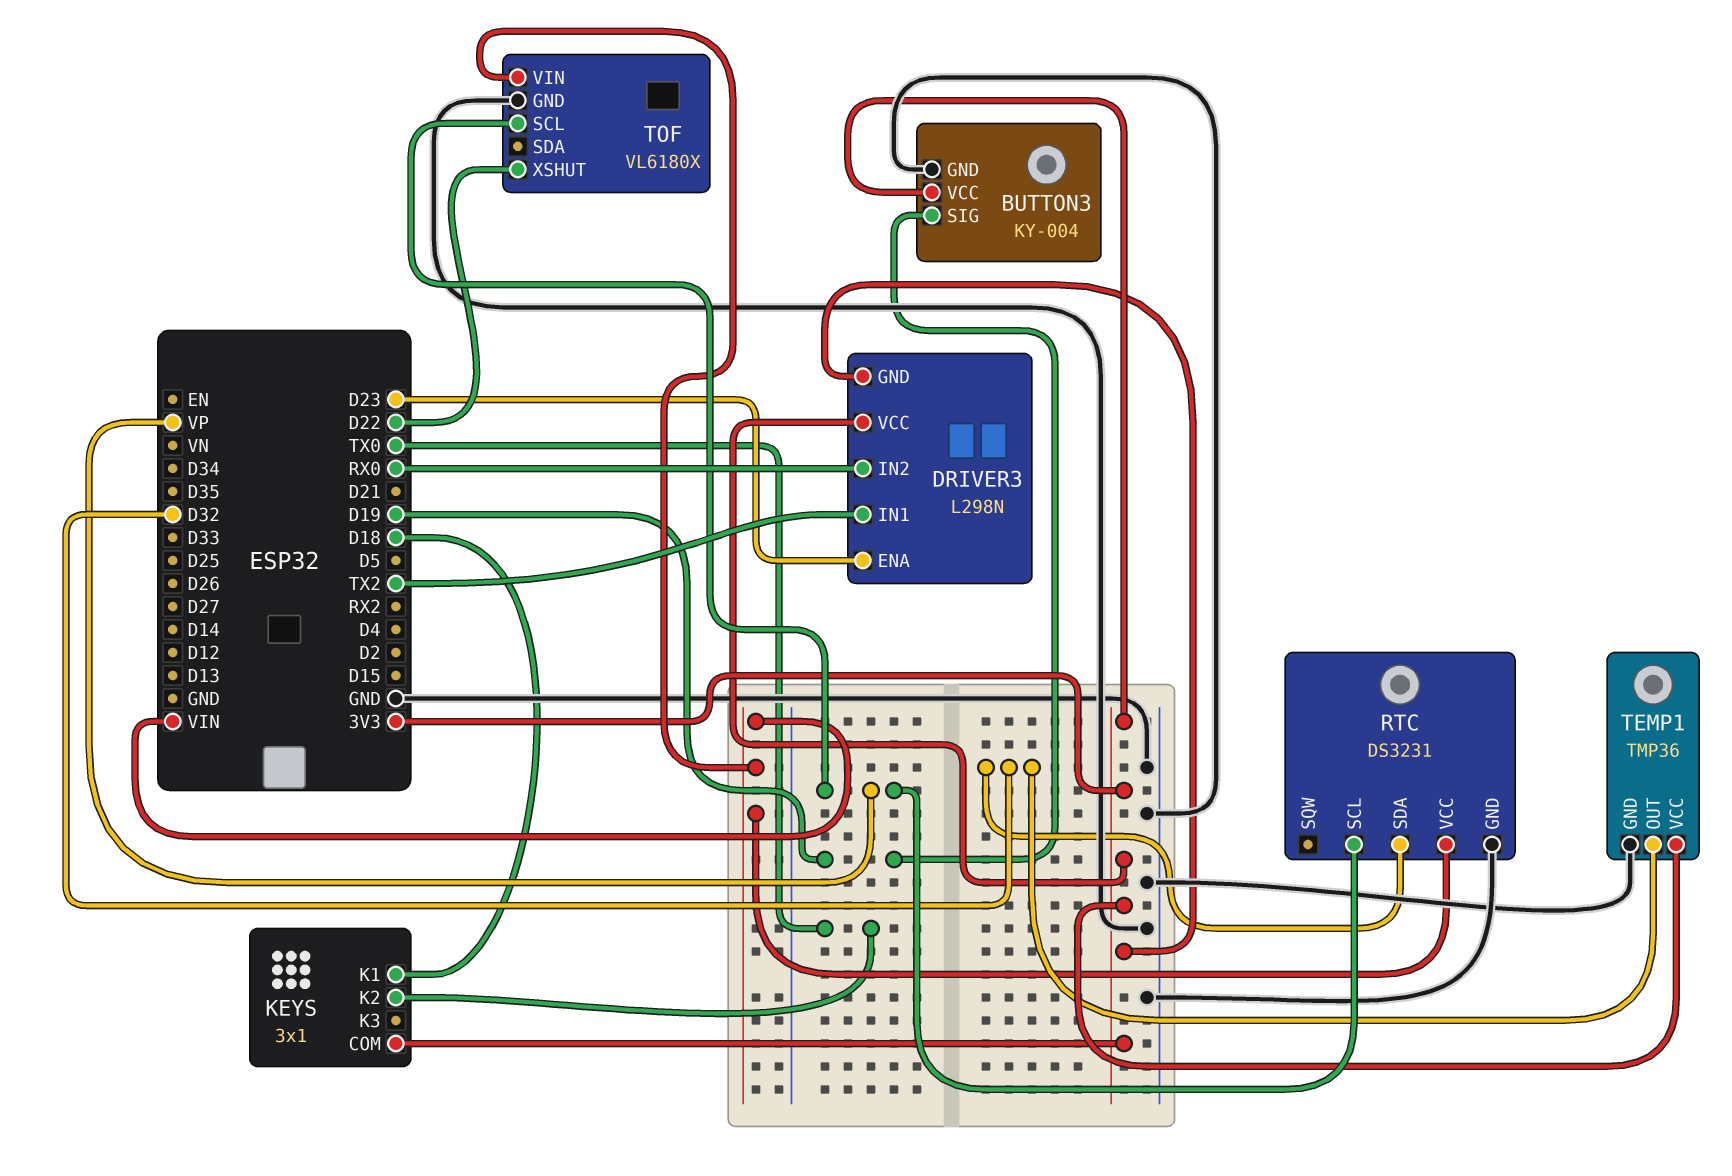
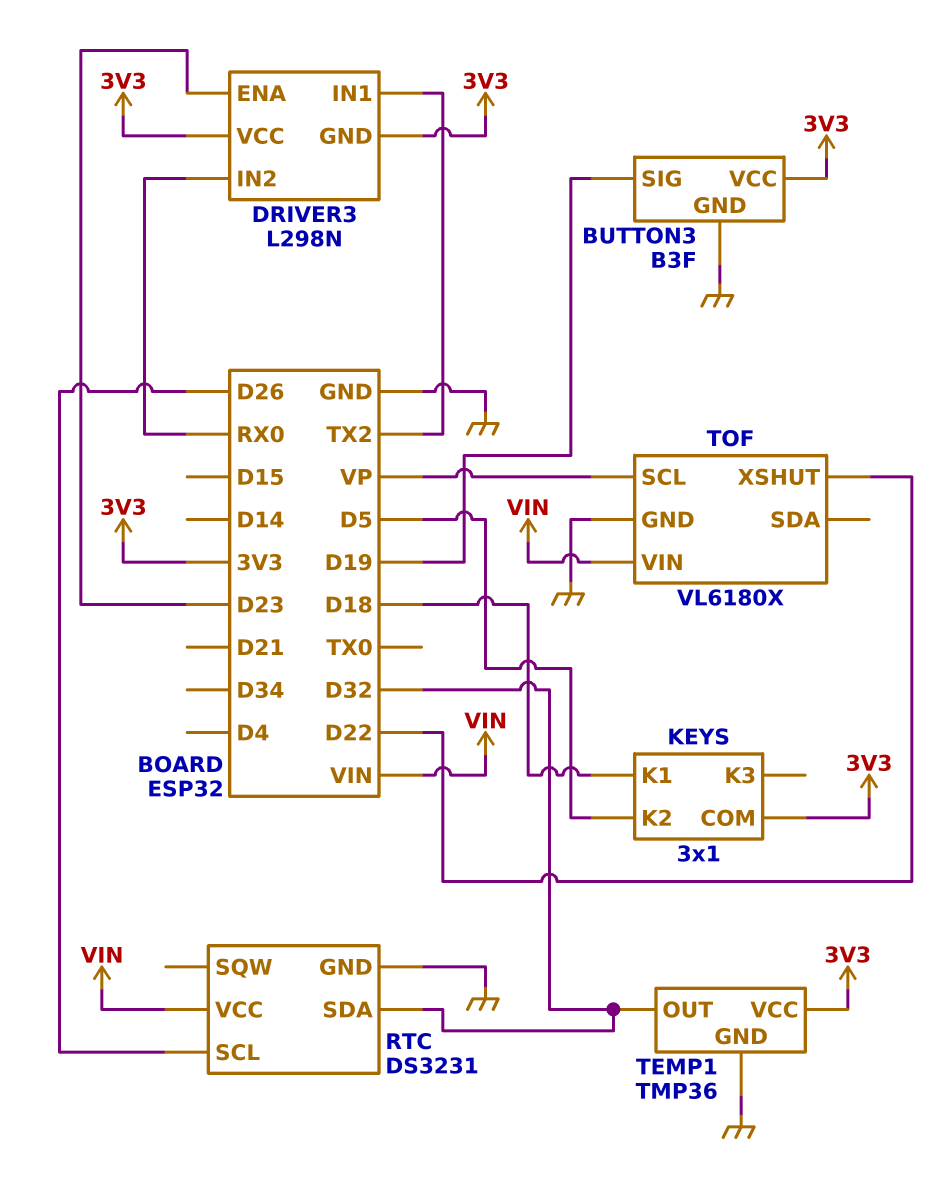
BUTTON3: KY-004 -> B3F
KEYS pin K2: TX0 -> D5
RTC pin SCL: VP -> D26

